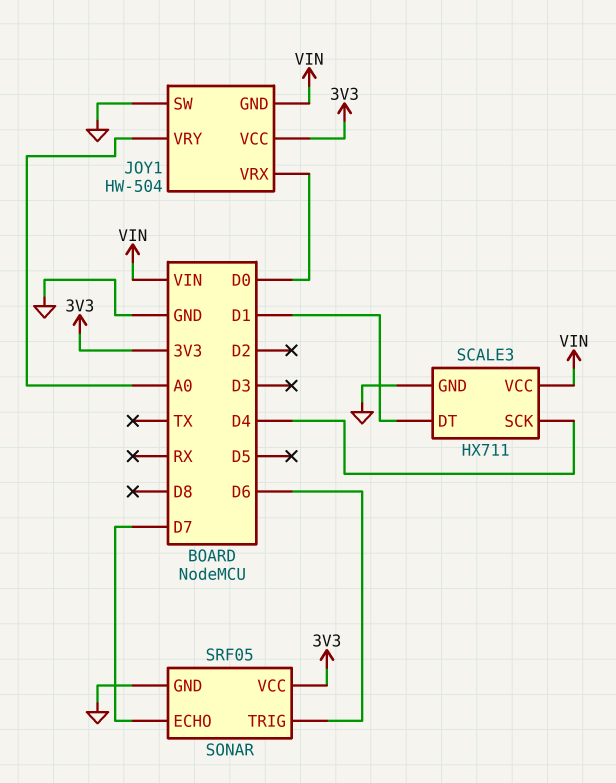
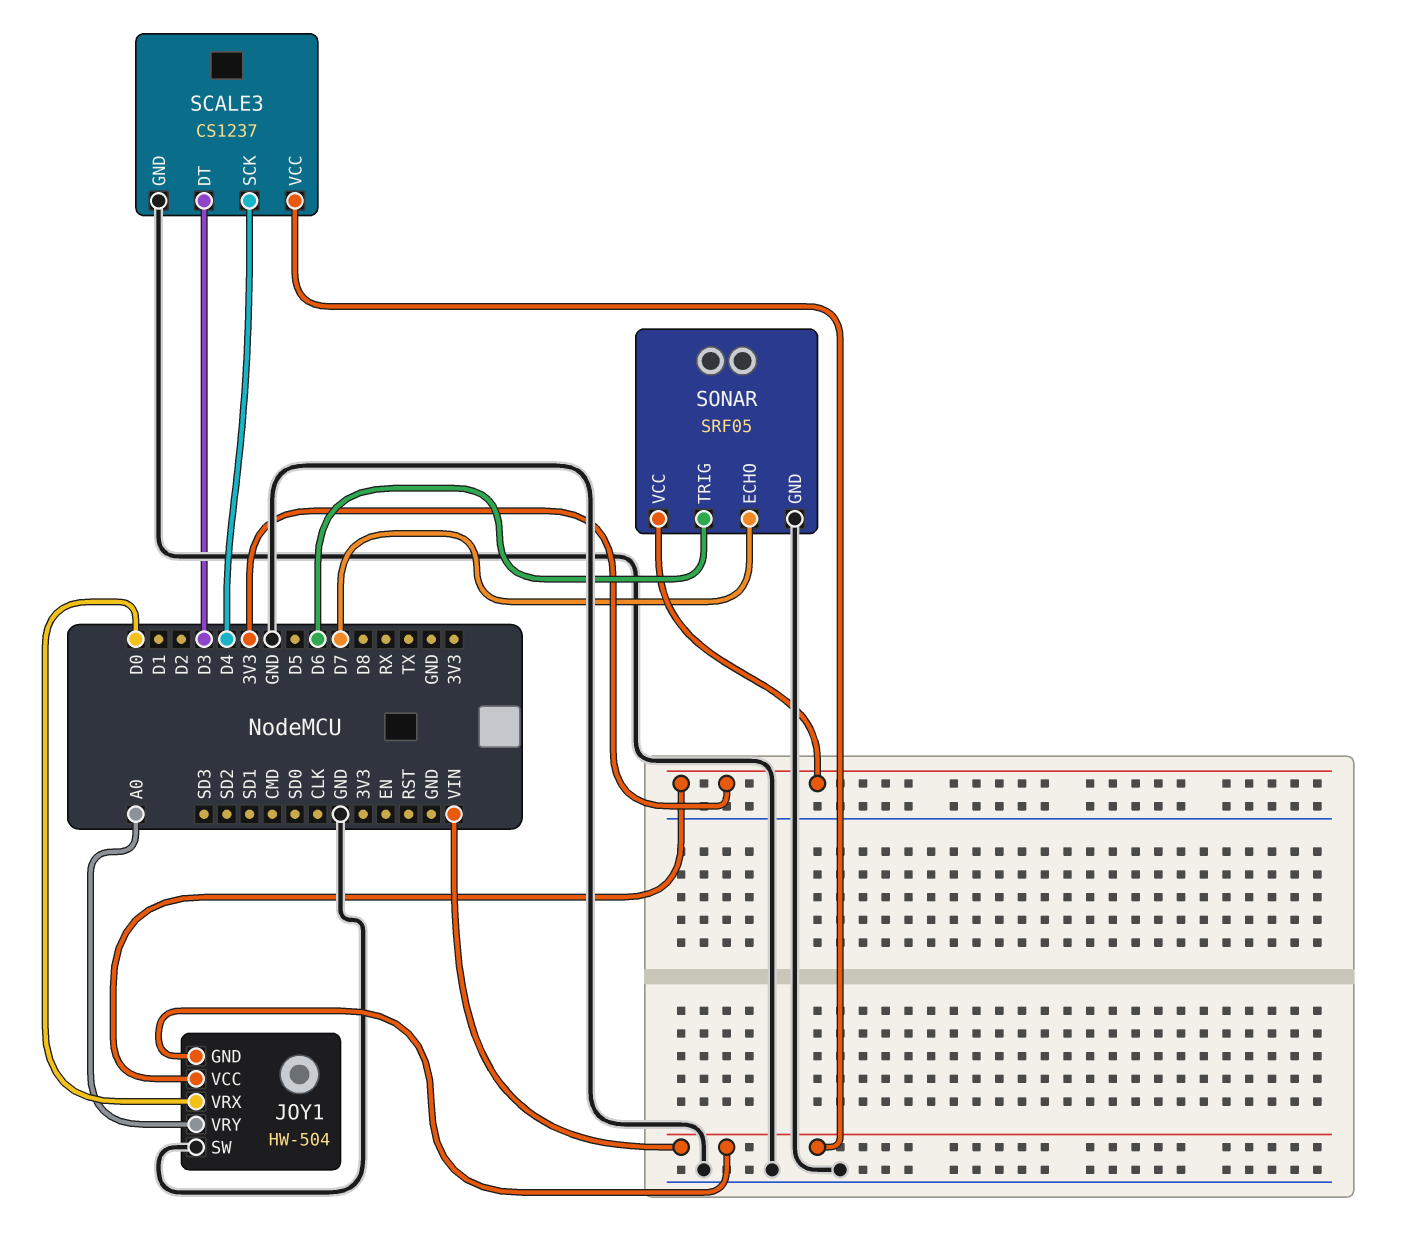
SCALE3: HX711 -> CS1237
SCALE3 pin DT: D1 -> D3

